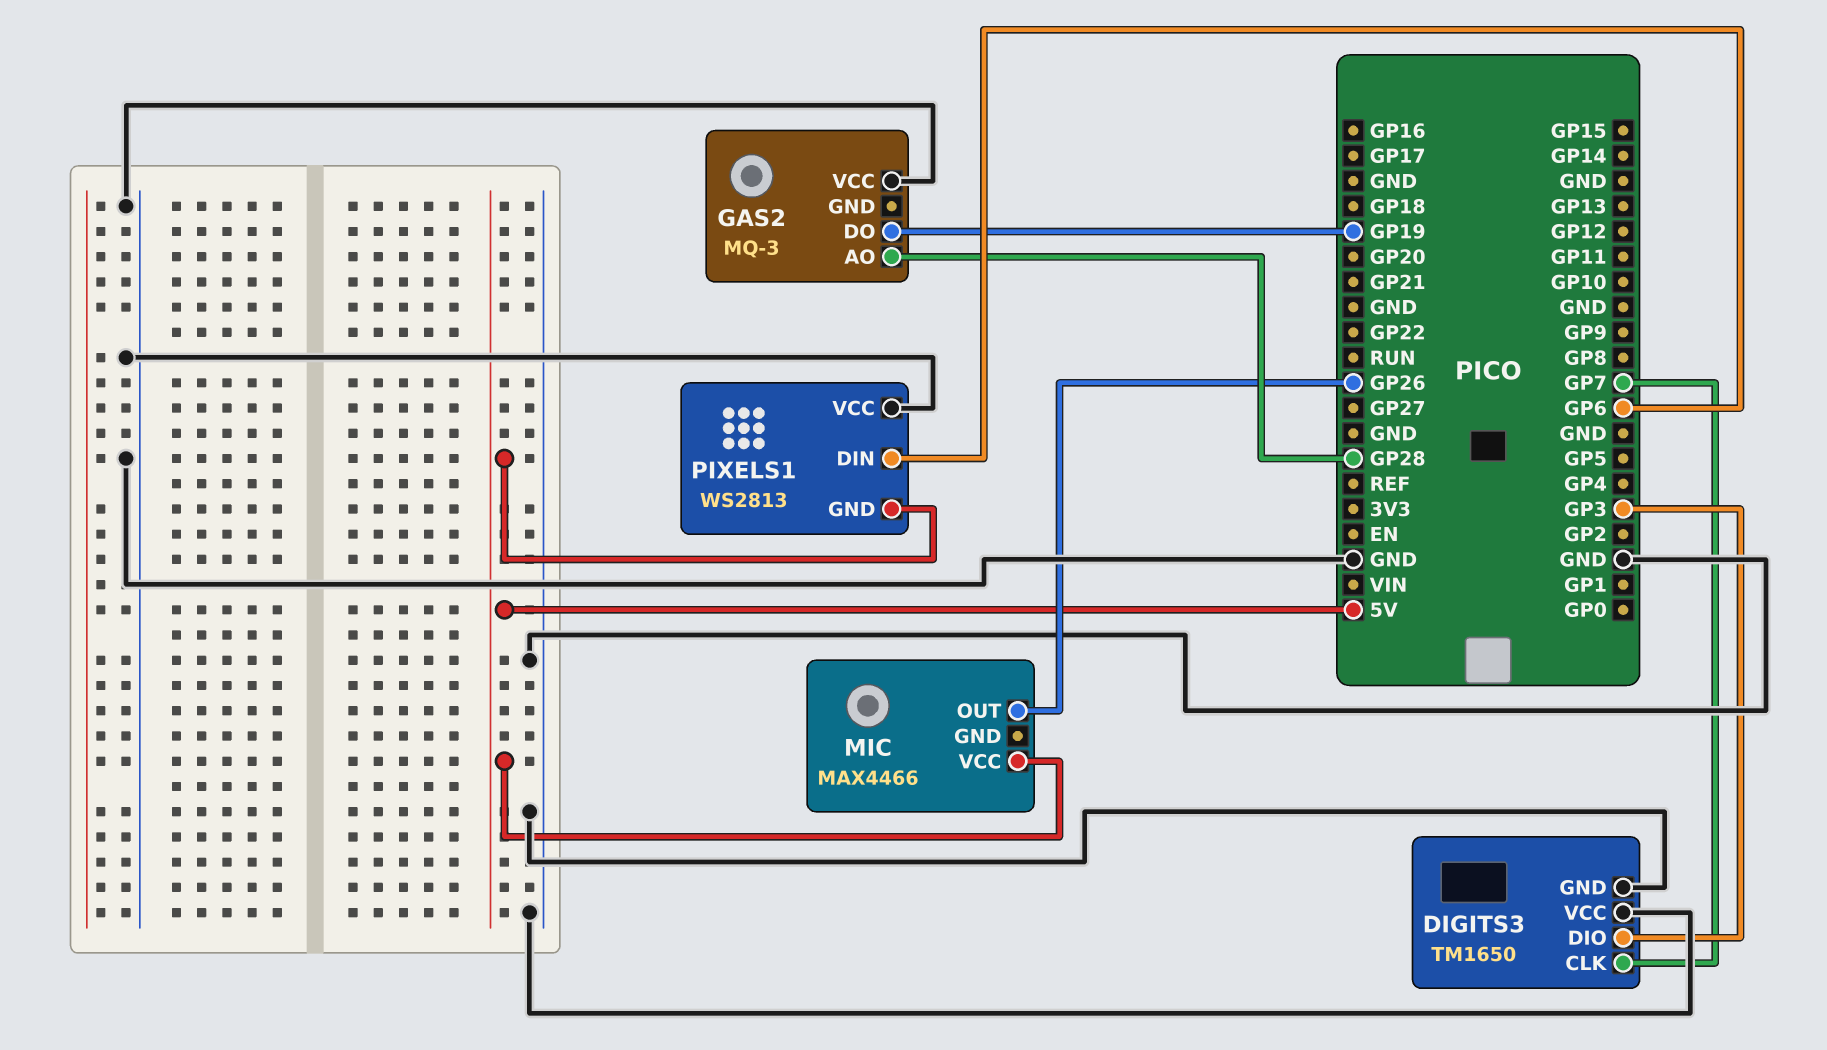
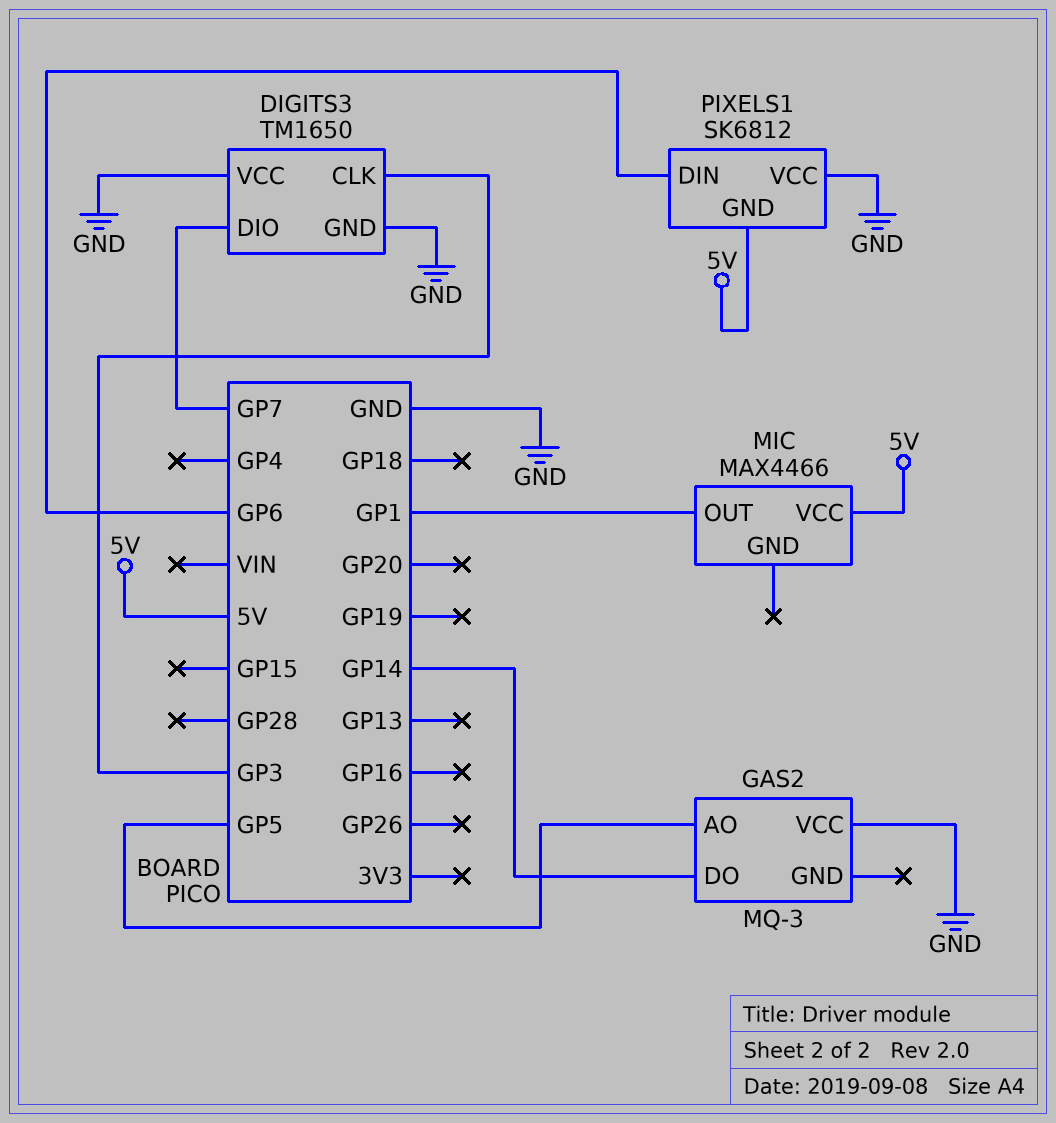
DIGITS3 pin CLK: GP7 -> GP3
DIGITS3 pin DIO: GP3 -> GP7
GAS2 pin AO: GP28 -> GP5
GAS2 pin DO: GP19 -> GP14
MIC pin OUT: GP26 -> GP1
PIXELS1: WS2813 -> SK6812

